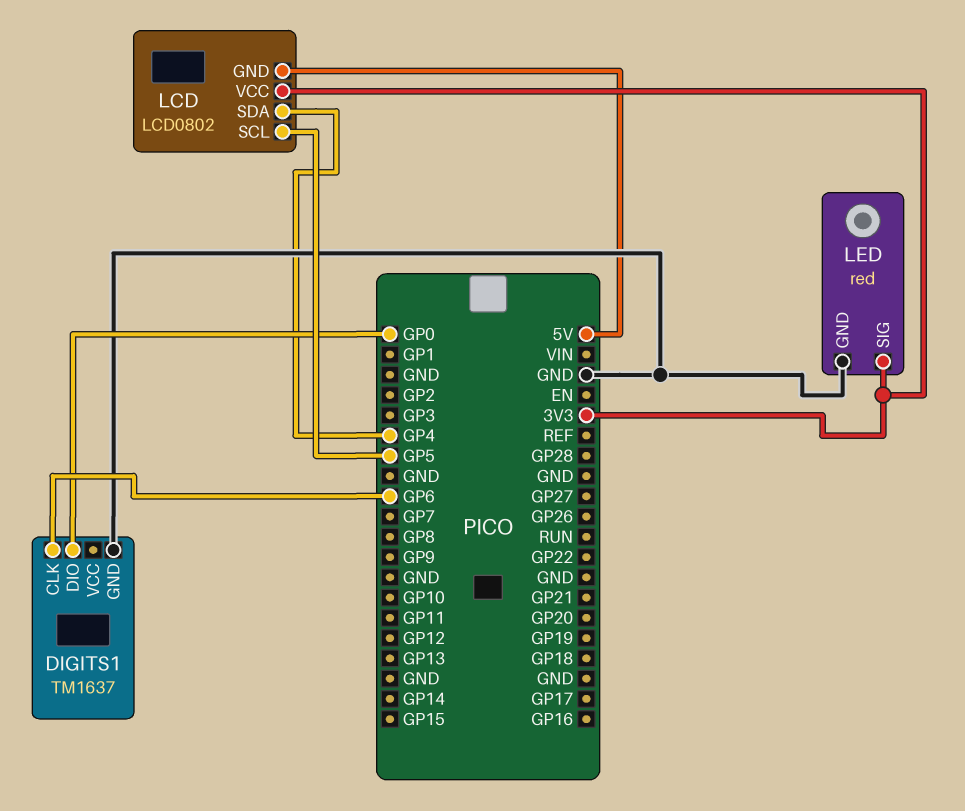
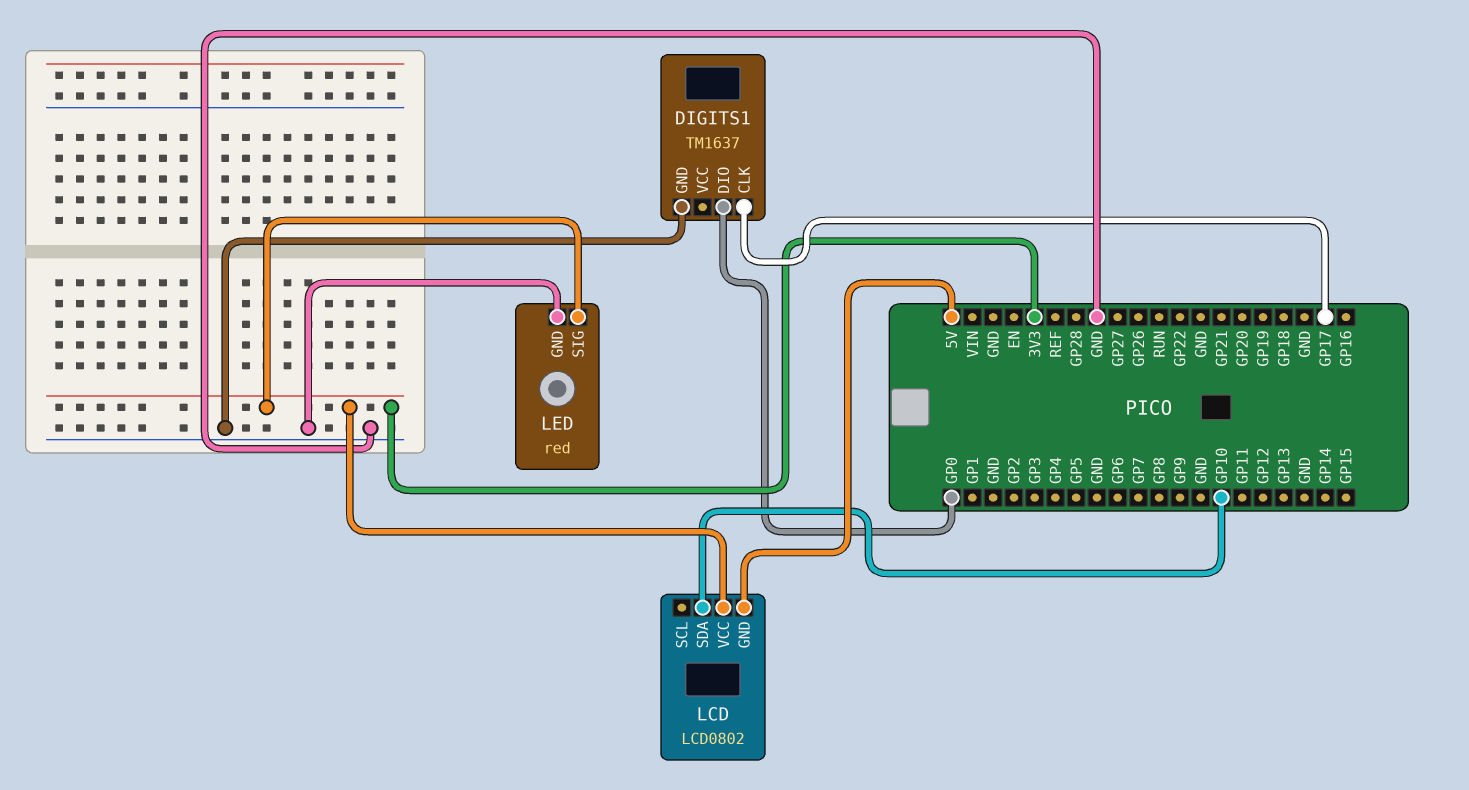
DIGITS1 pin CLK: GP6 -> GP17
LCD pin SCL: GP5 -> none
LCD pin SDA: GP4 -> GP10

